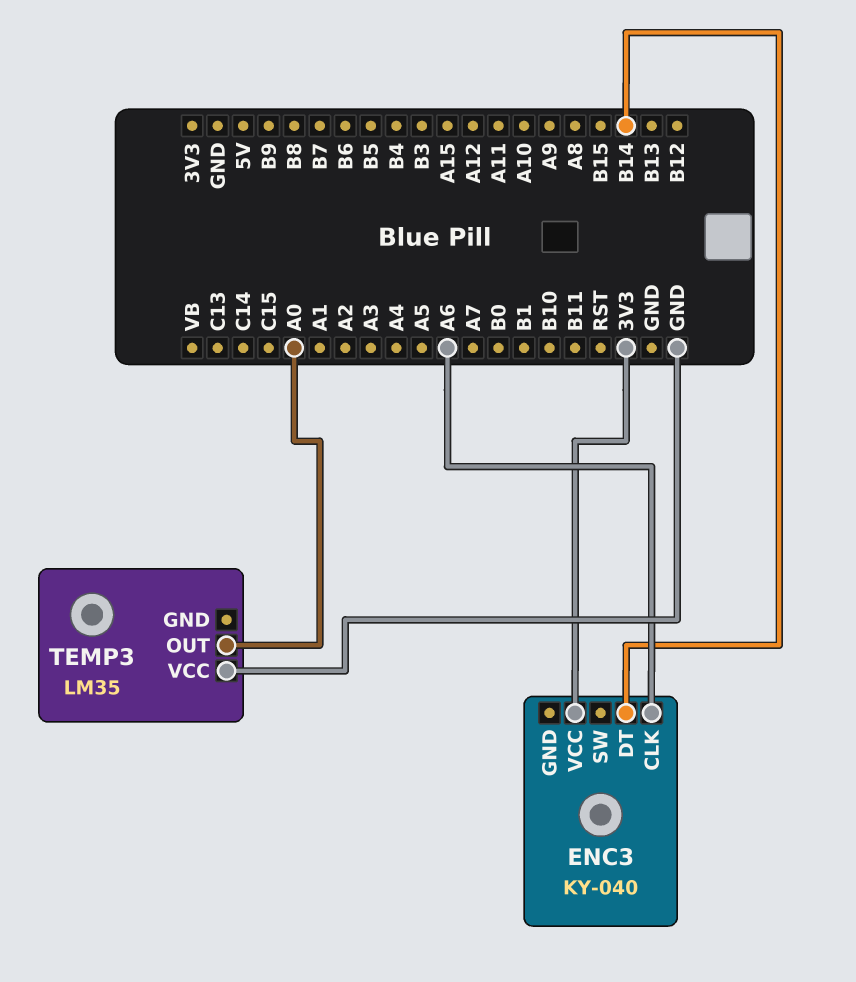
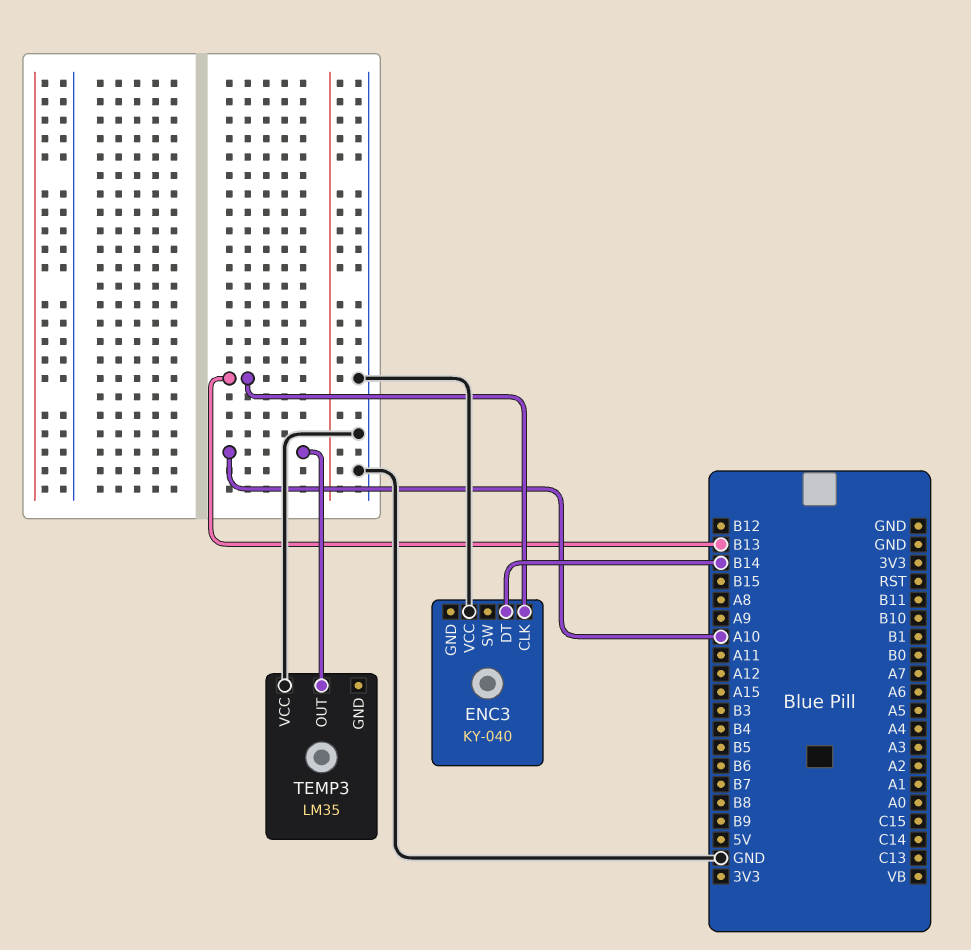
ENC3 pin CLK: A6 -> B13
ENC3 pin VCC: 3V3 -> GND
TEMP3 pin OUT: A0 -> A10

